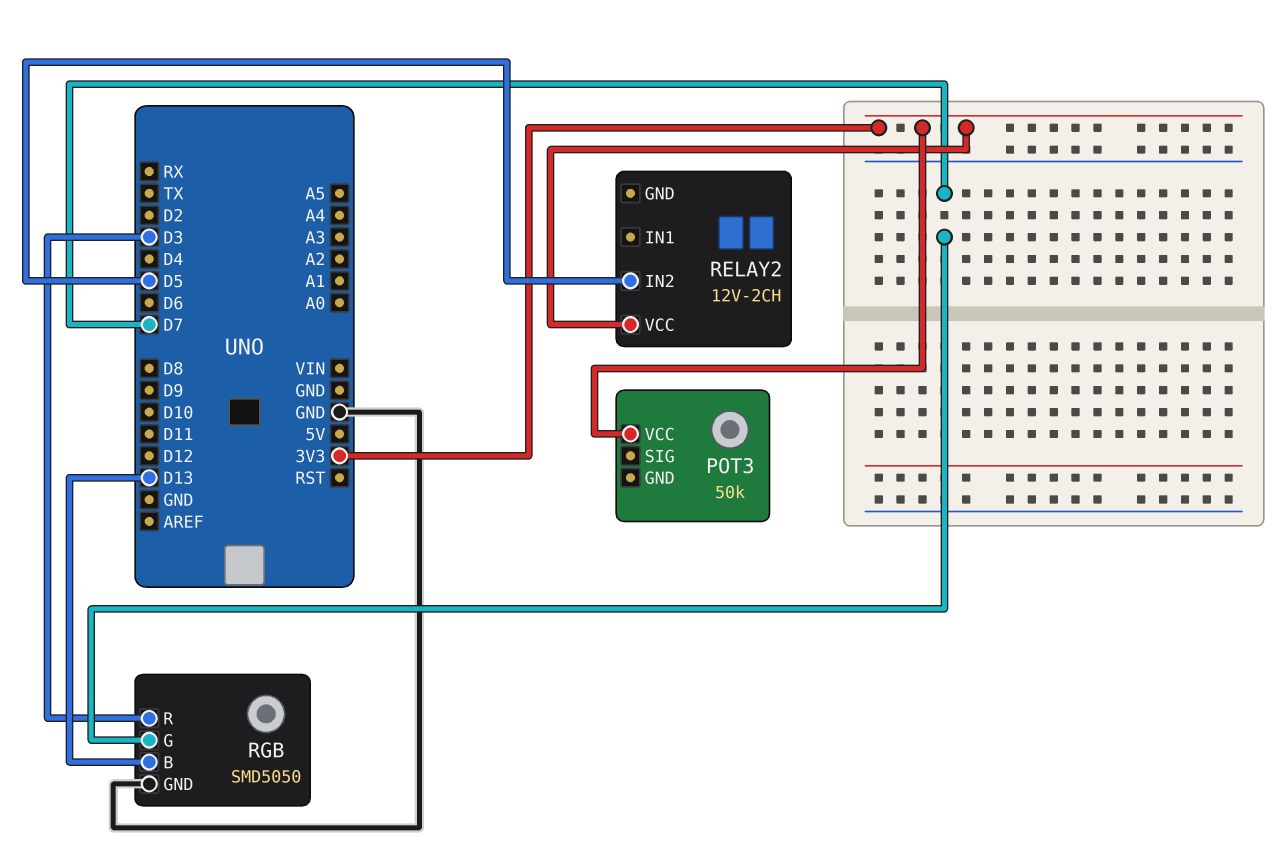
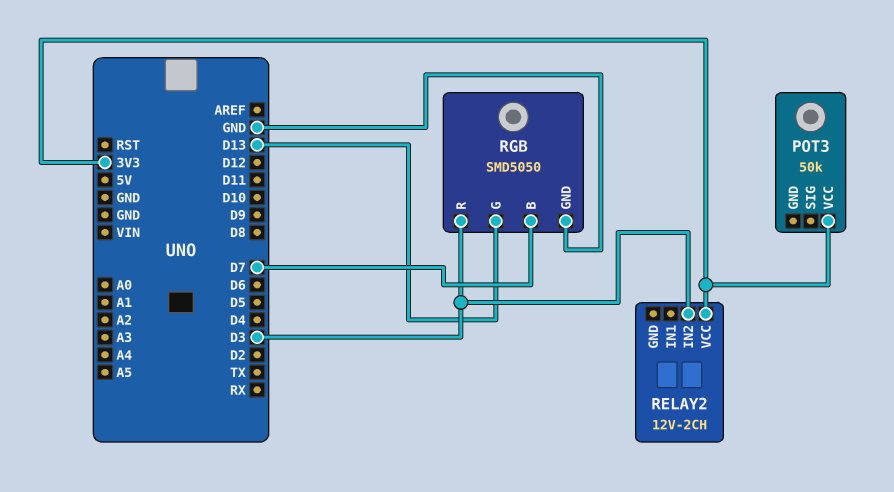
RELAY2 pin IN2: D5 -> D3
RGB pin B: D13 -> D7
RGB pin G: D7 -> D13

